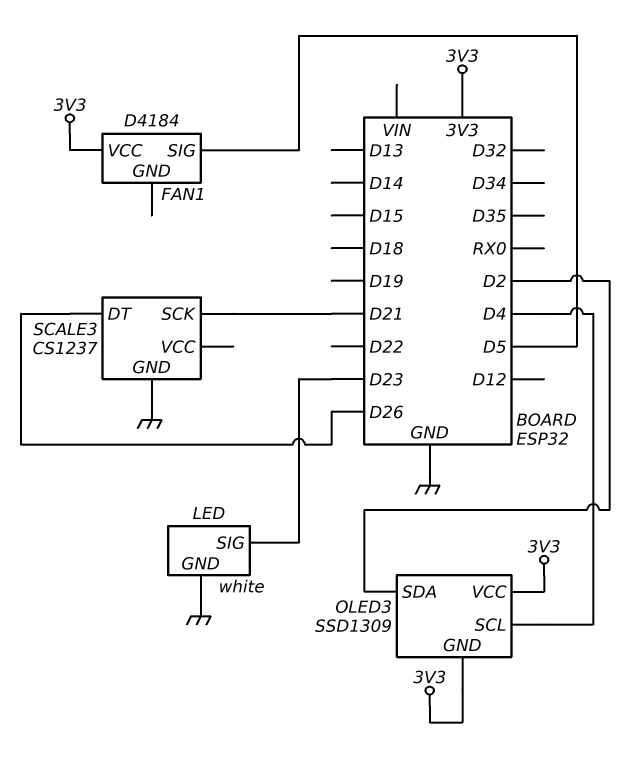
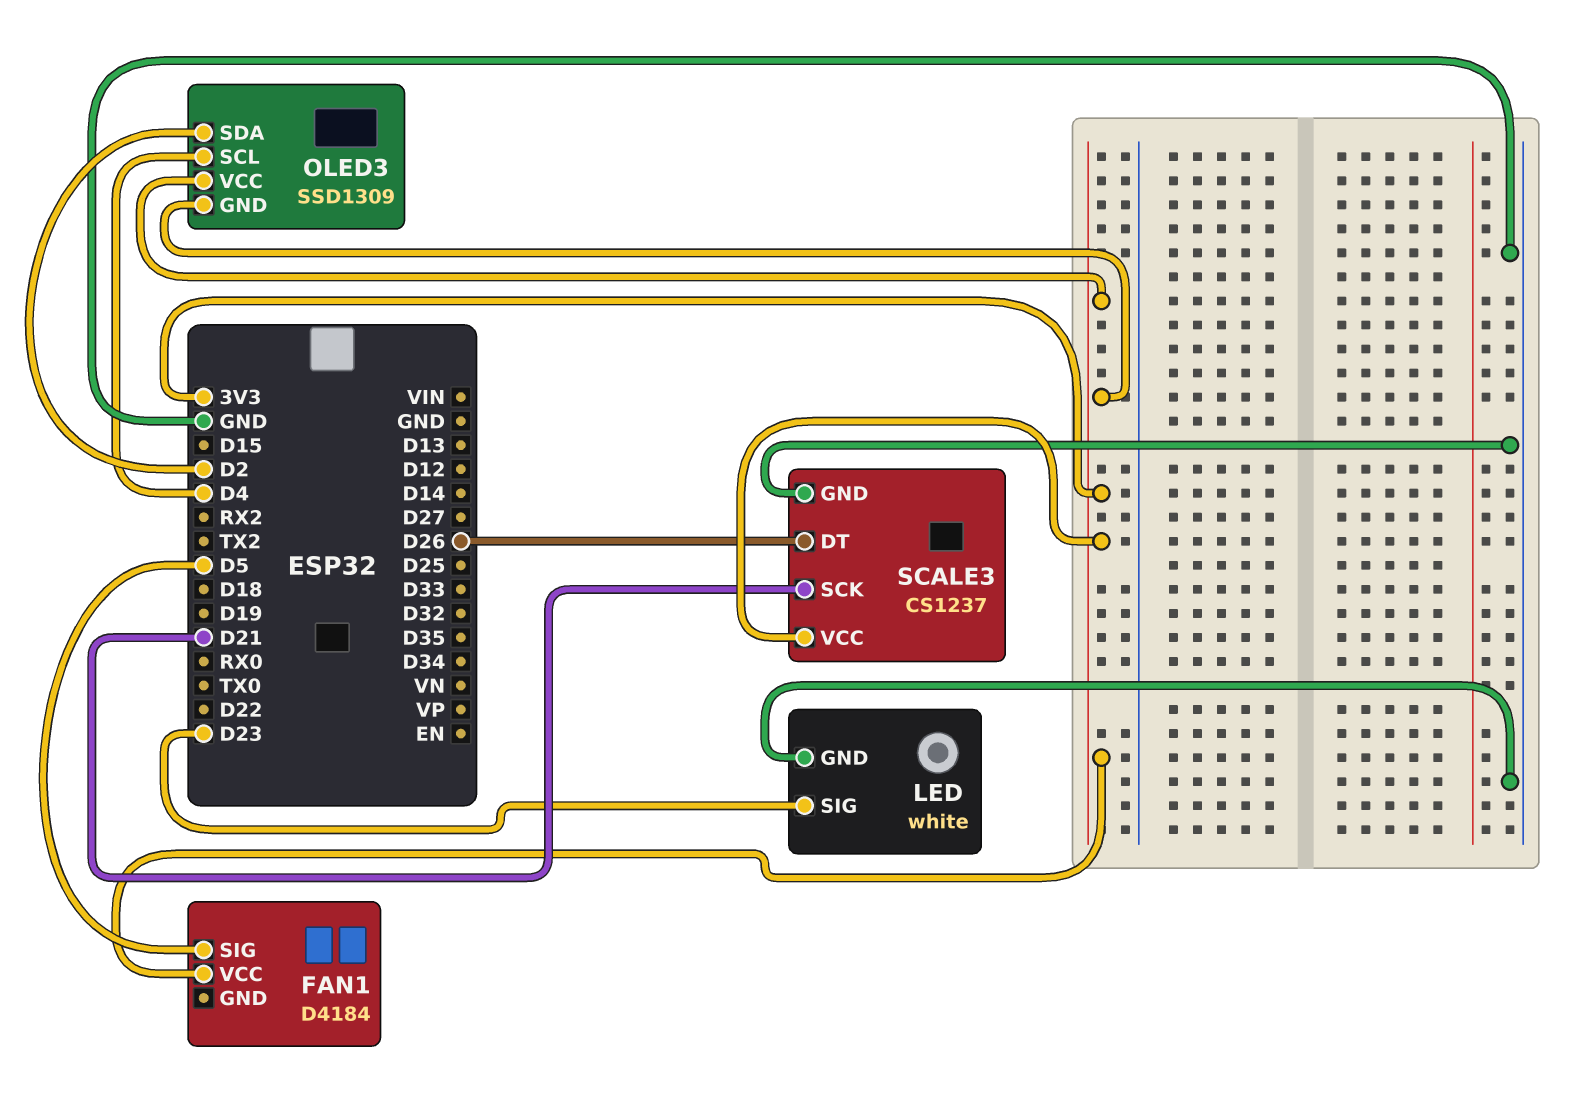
SCALE3 pin VCC: none -> 3V3

